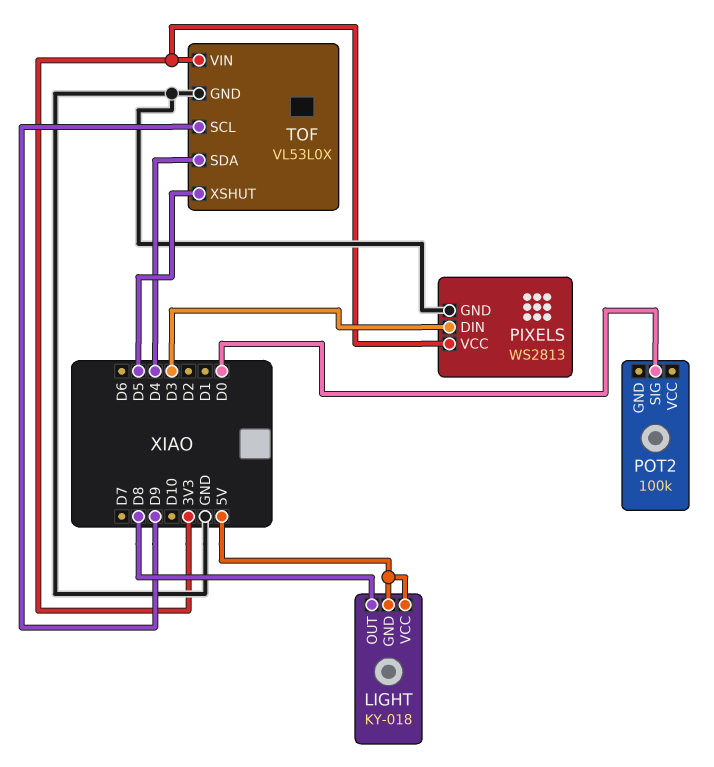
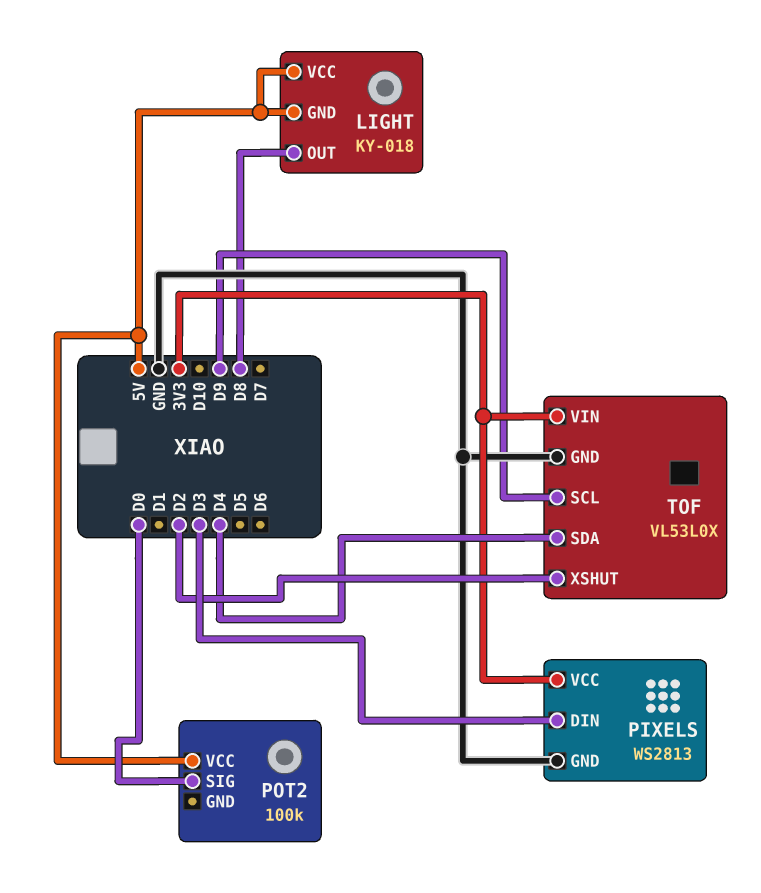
POT2 pin VCC: none -> 5V
TOF pin XSHUT: D5 -> D2

